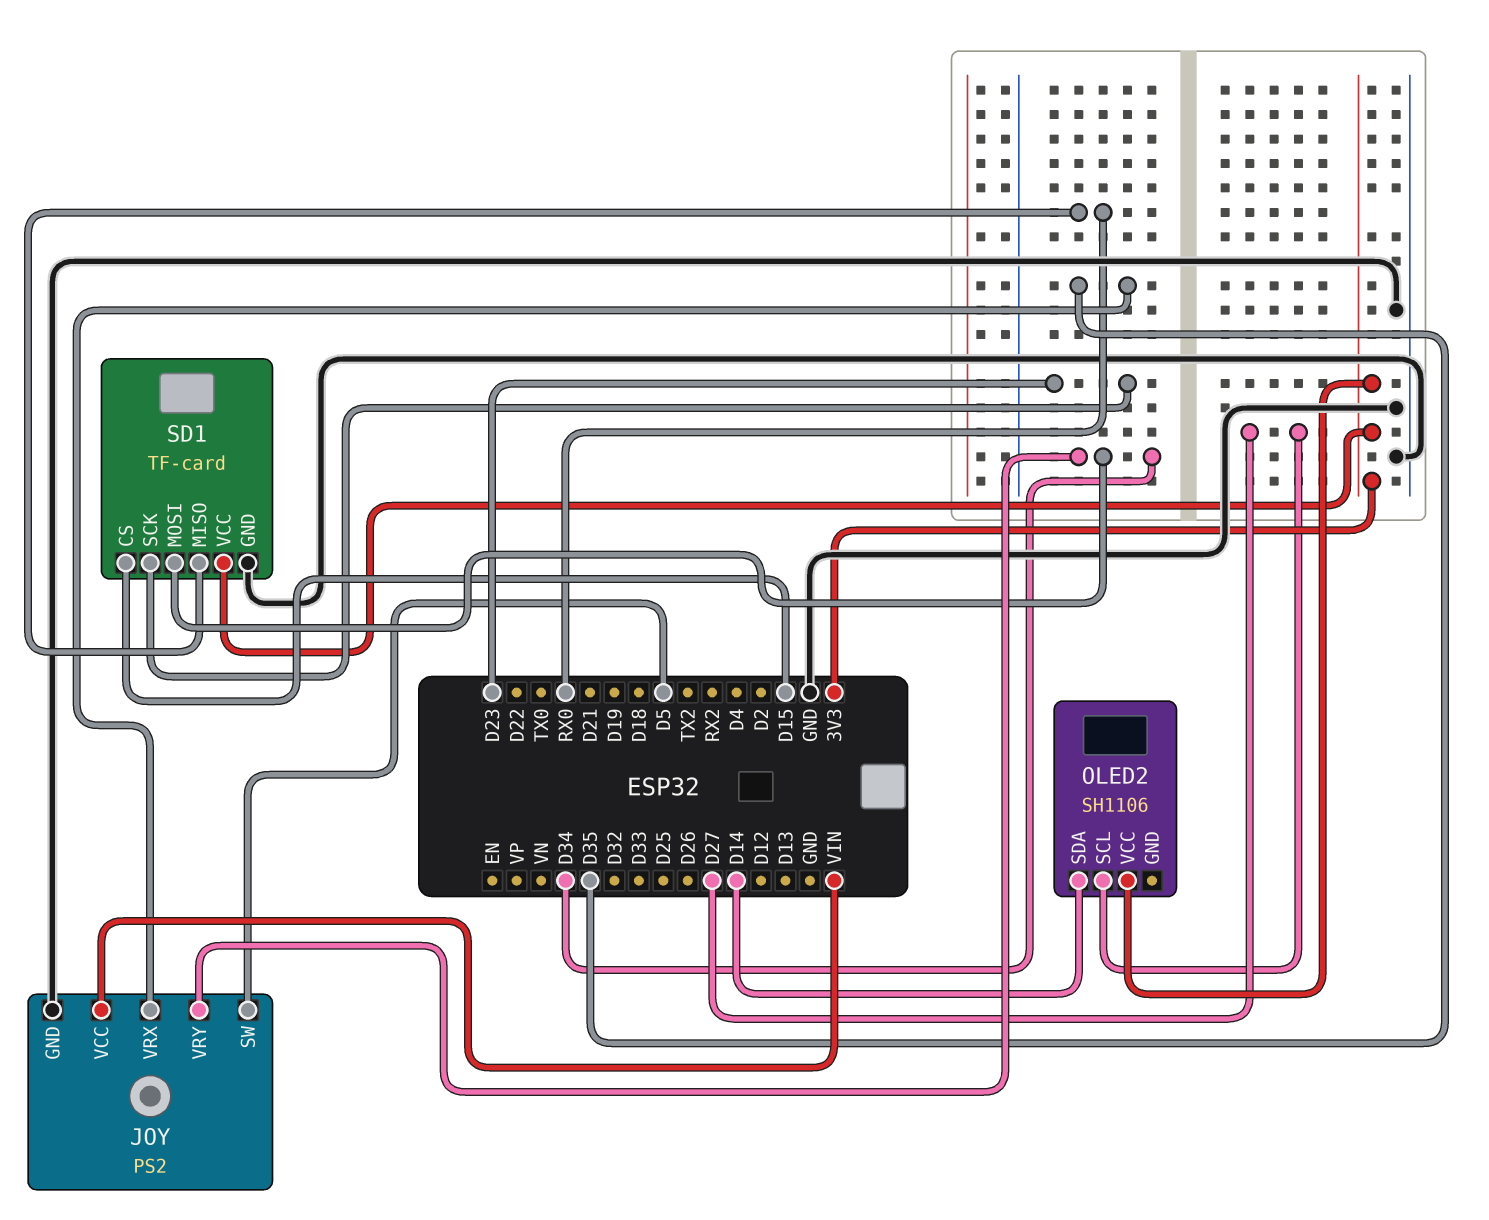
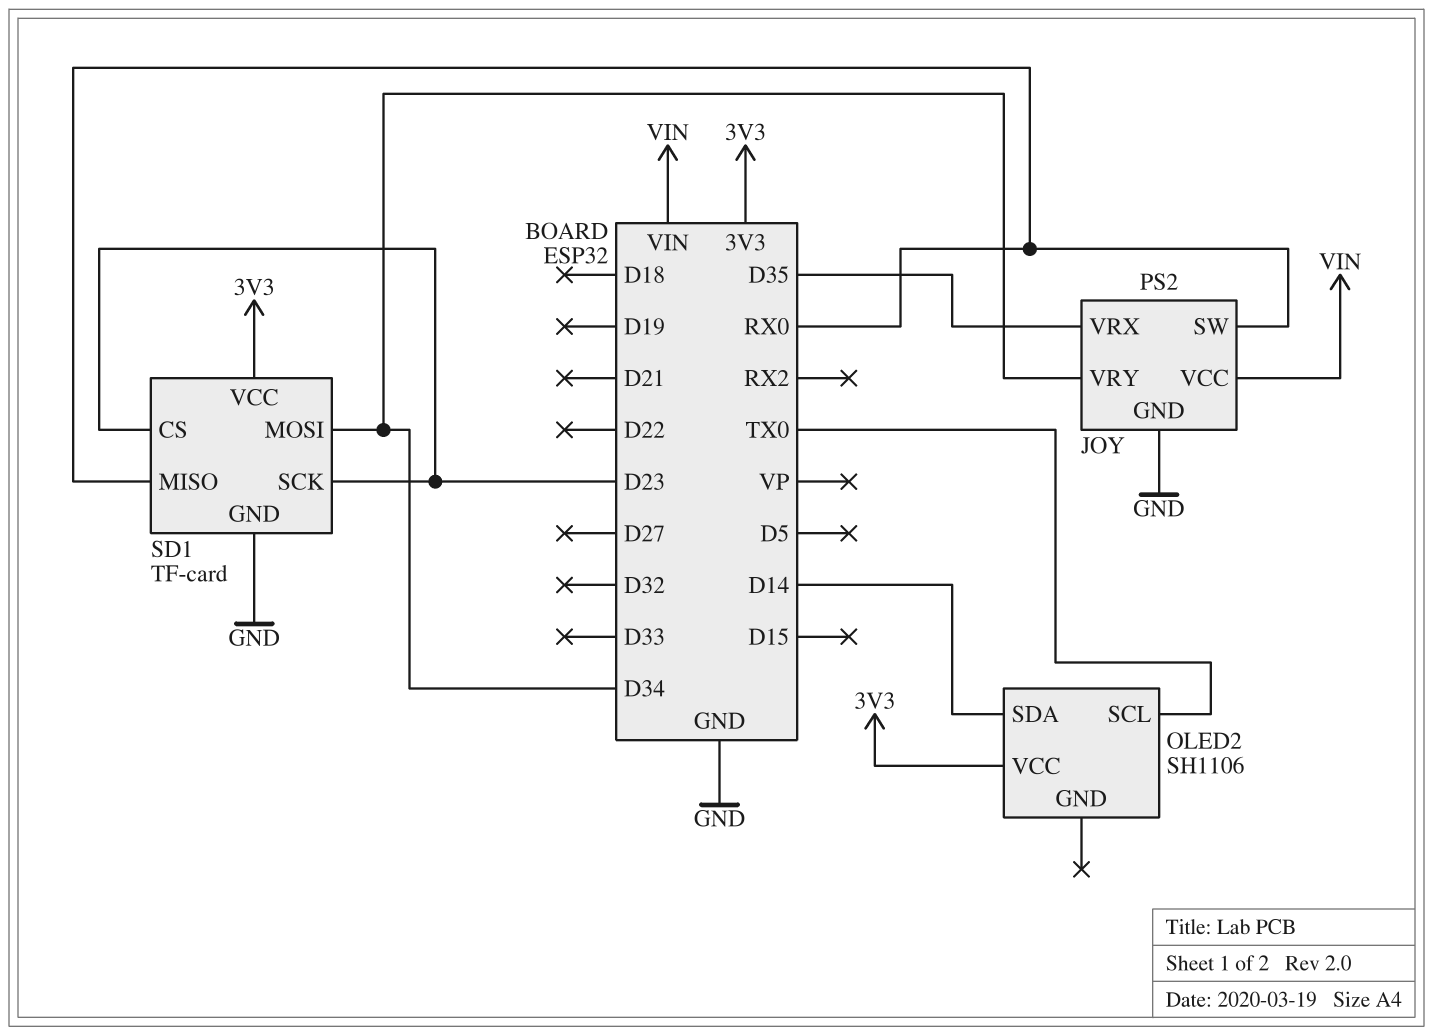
JOY pin SW: D5 -> RX0
OLED2 pin SCL: D27 -> TX0
SD1 pin CS: D15 -> D23

